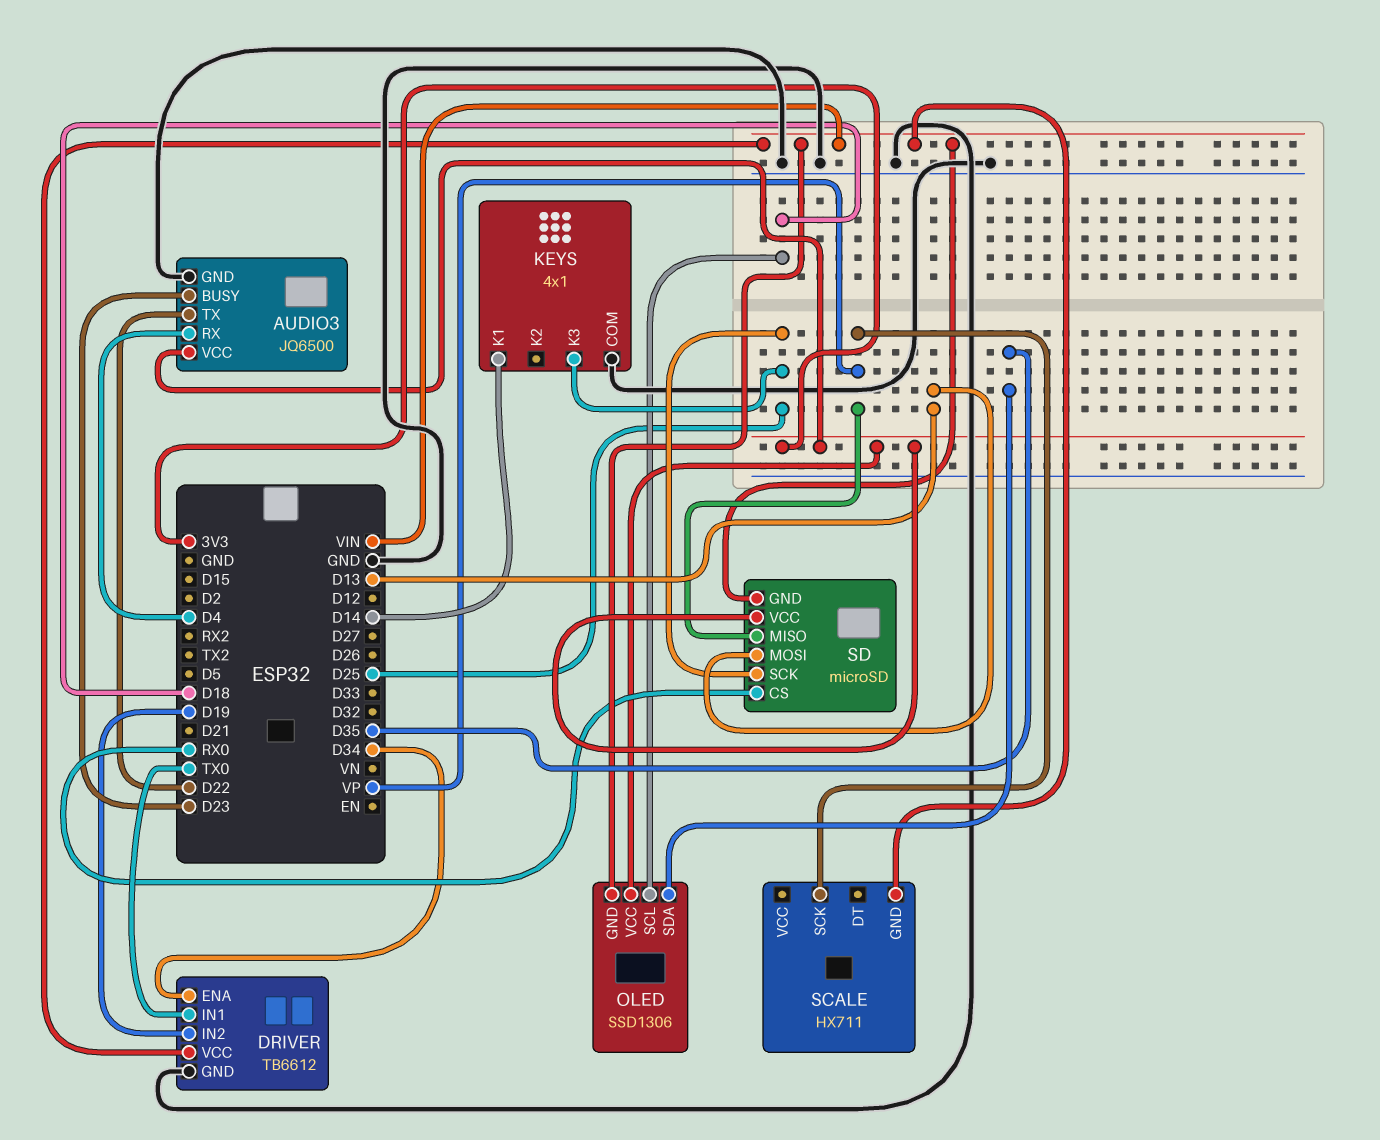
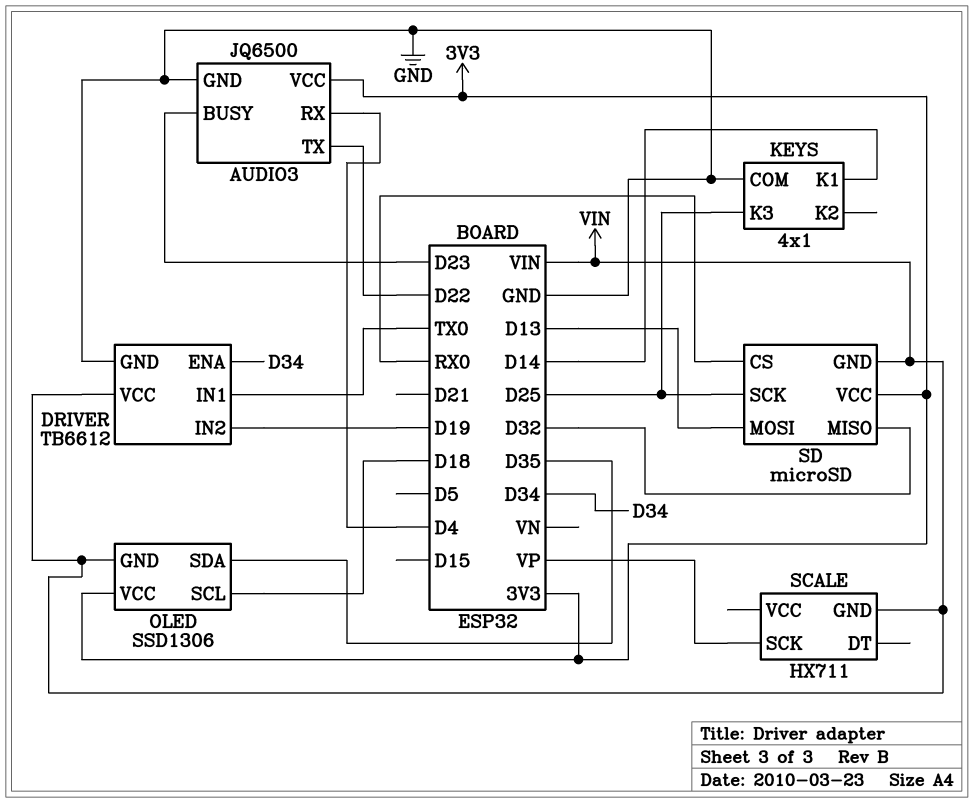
SD pin MISO: VP -> D32

